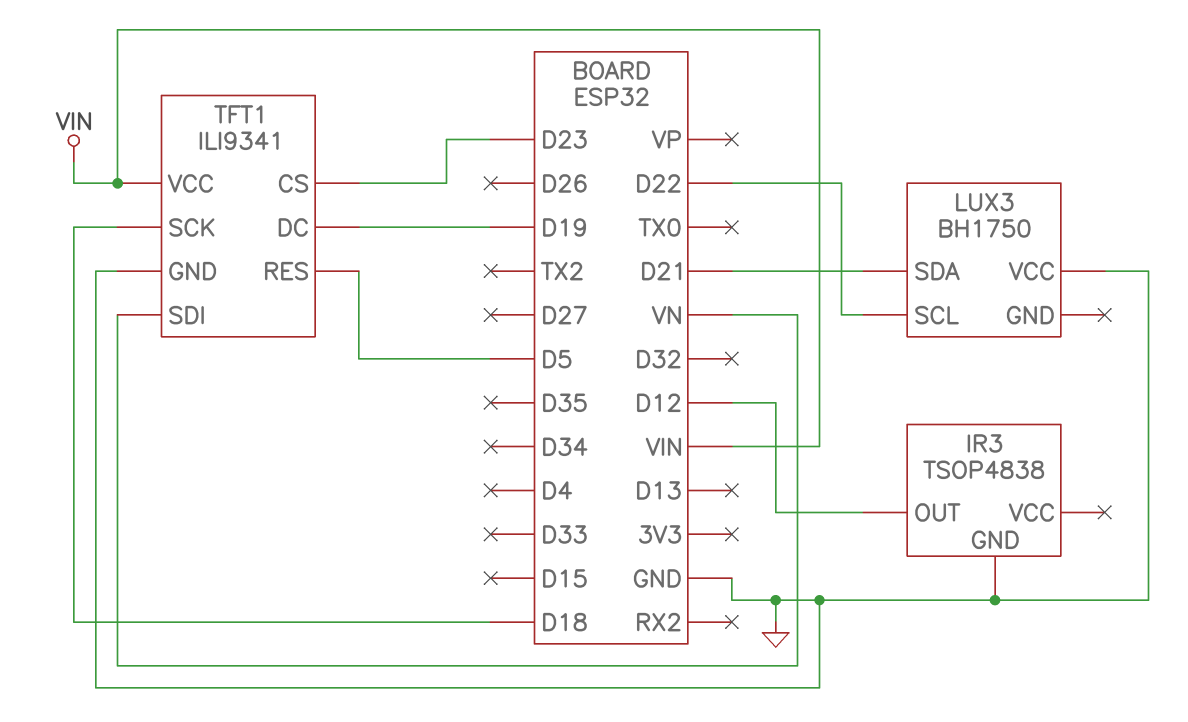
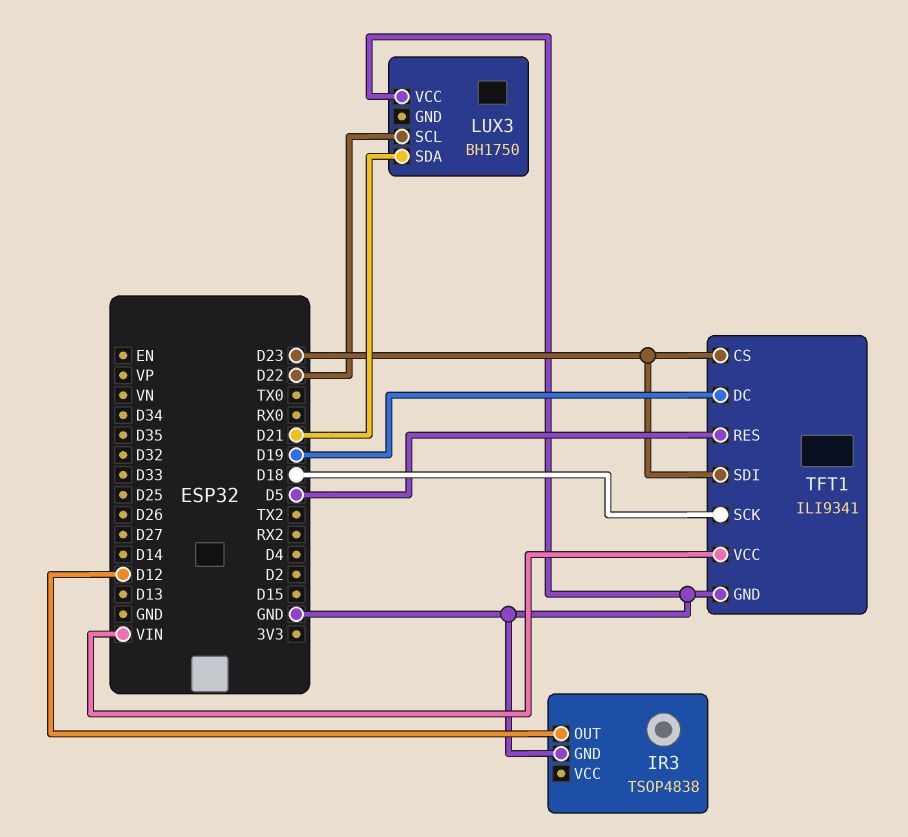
TFT1 pin SDI: VN -> D23

